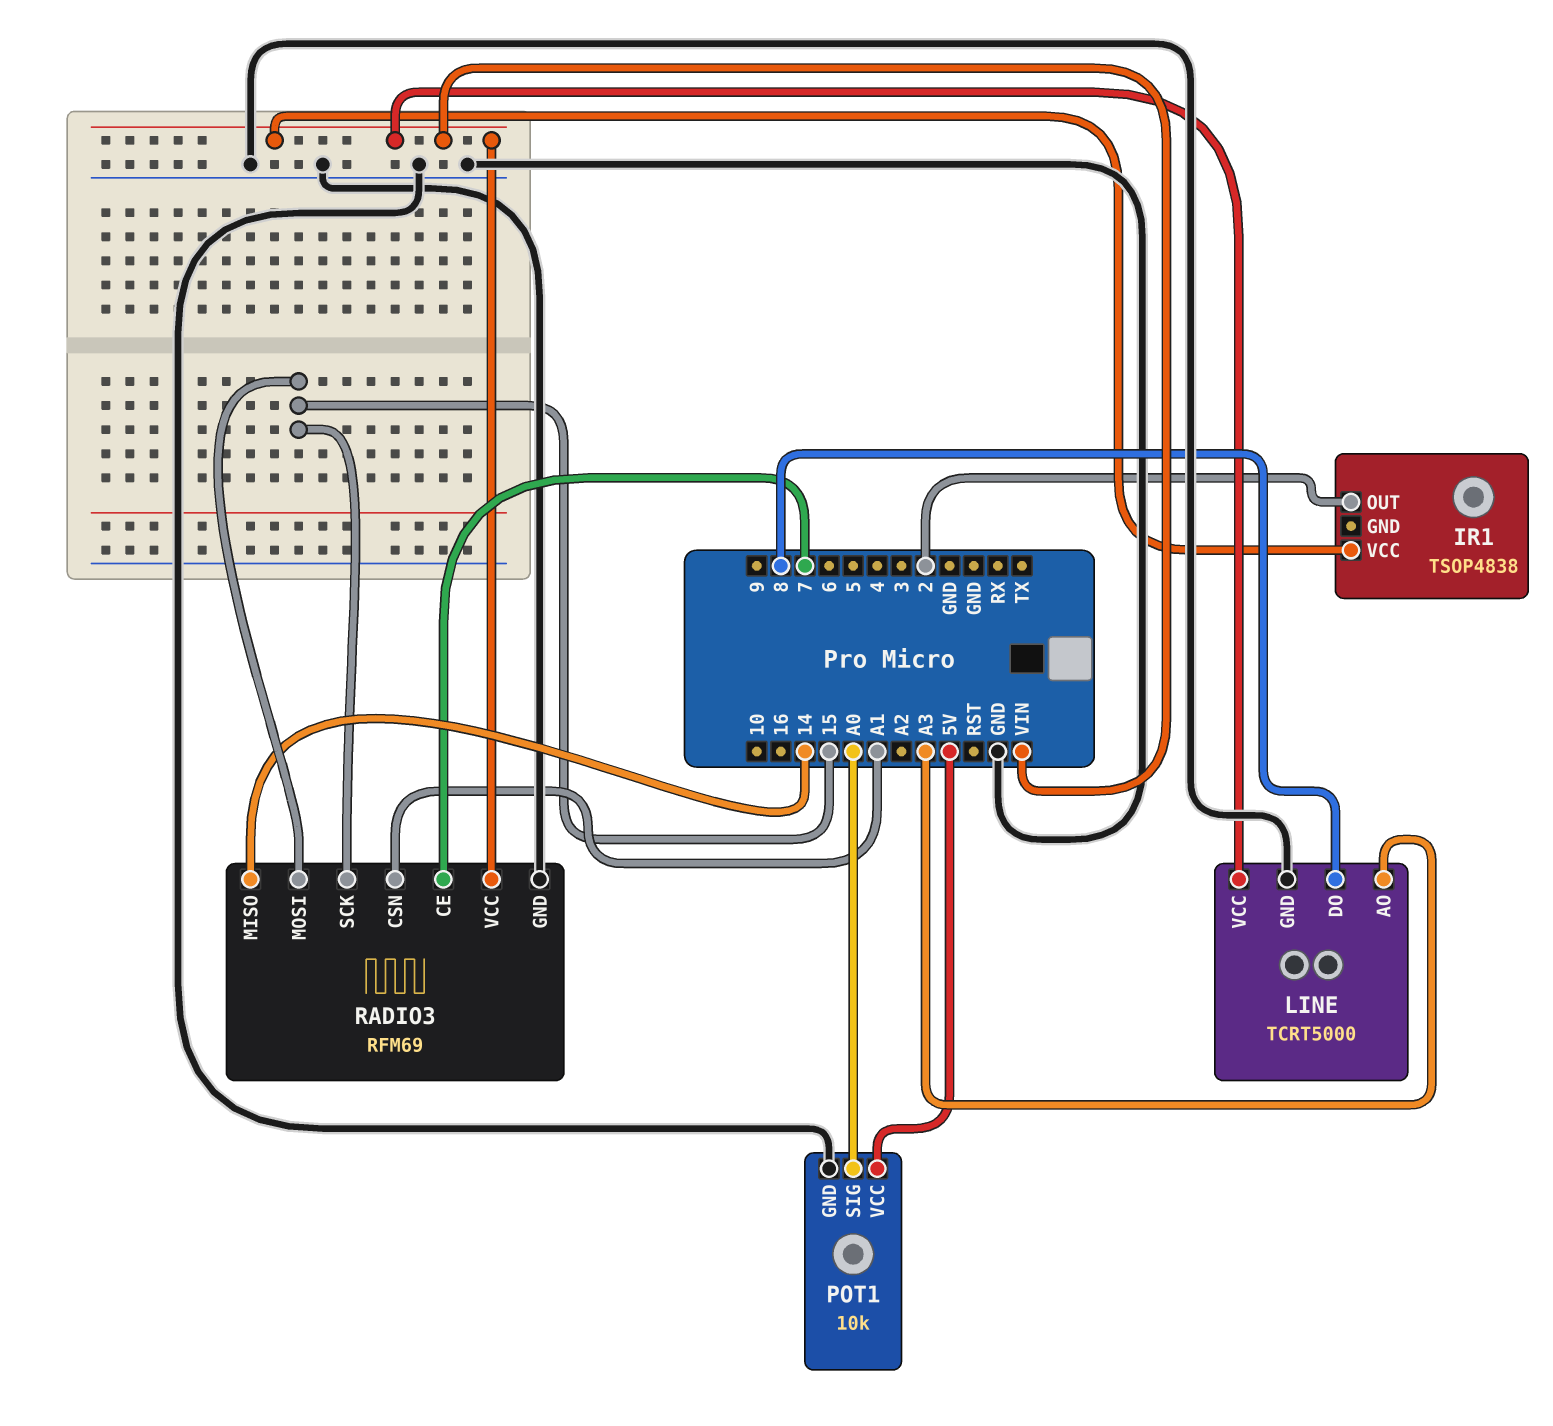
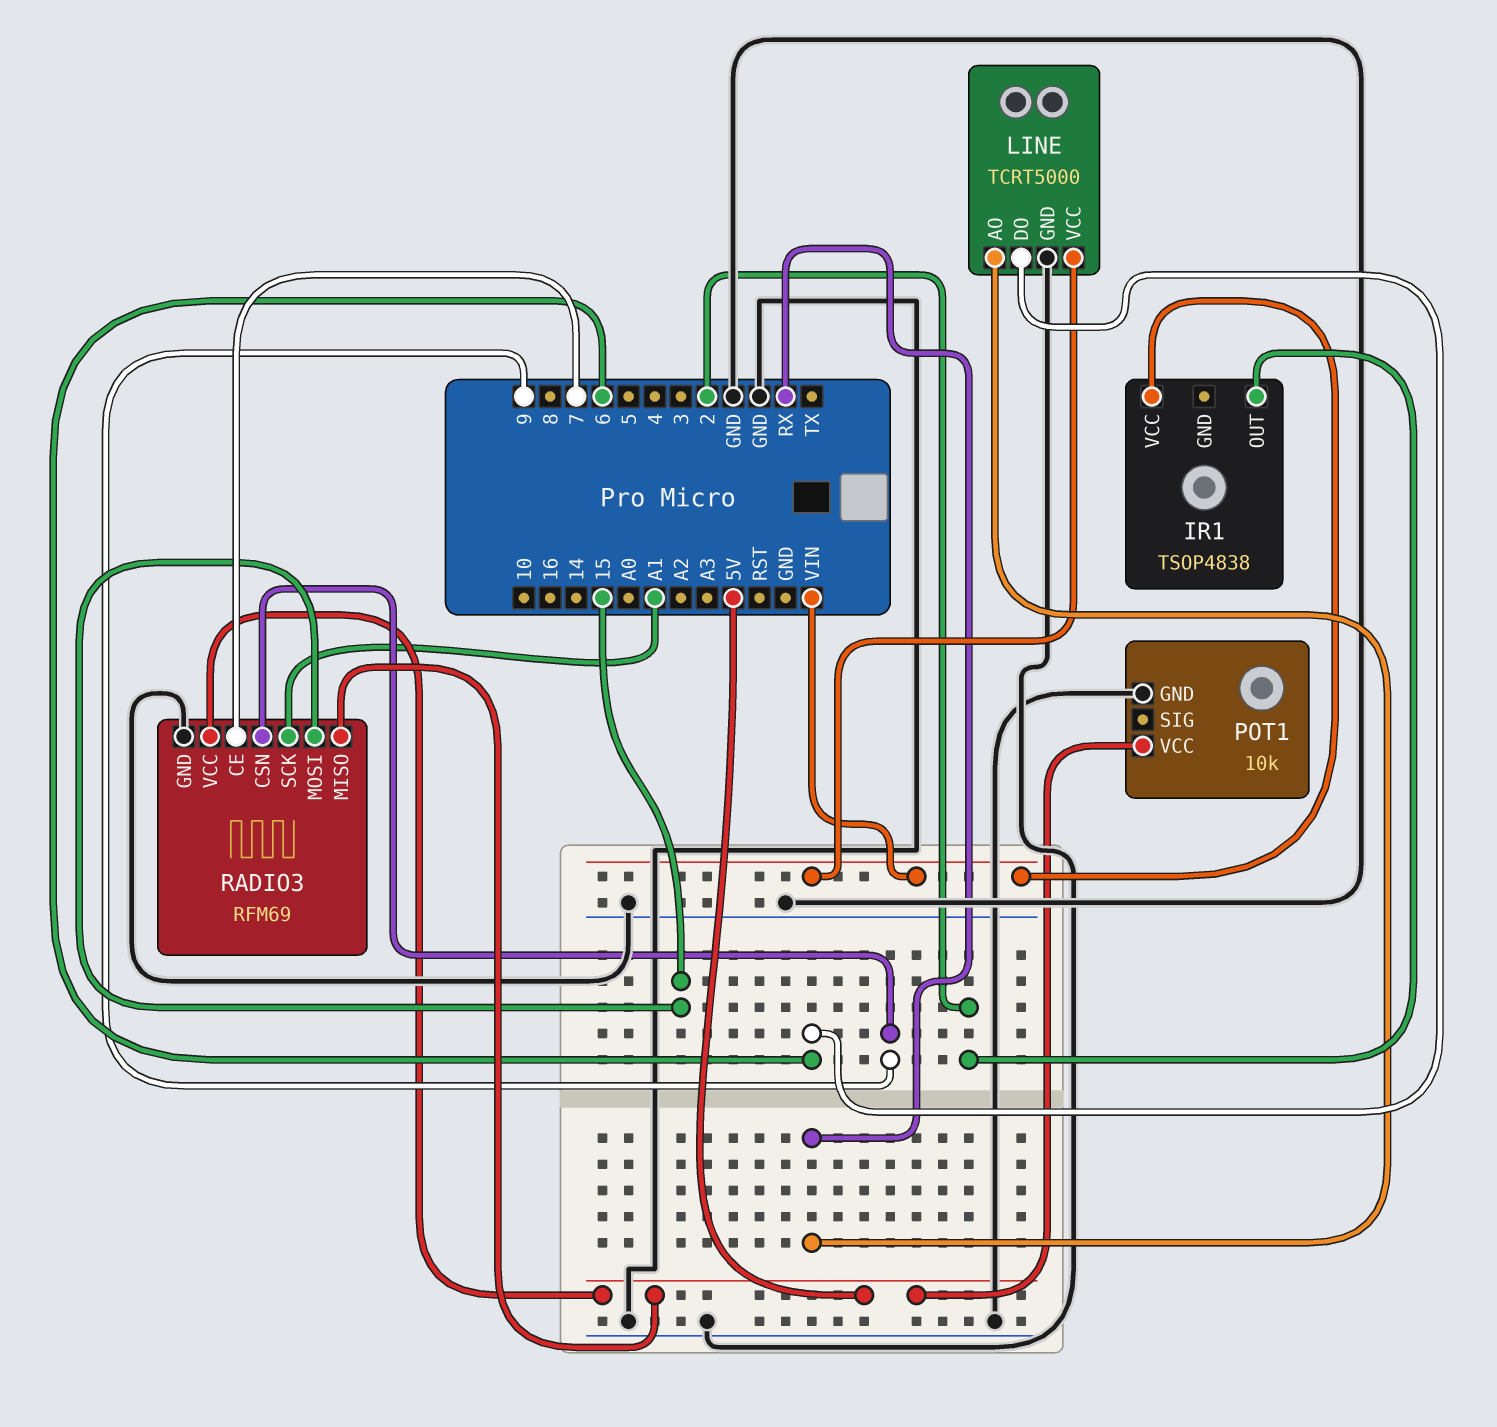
LINE pin AO: A3 -> RX
LINE pin DO: 8 -> 6
POT1 pin SIG: A0 -> none
RADIO3 pin CSN: A1 -> 9
RADIO3 pin MISO: 14 -> 5V
RADIO3 pin SCK: 15 -> A1
RADIO3 pin VCC: VIN -> 5V

